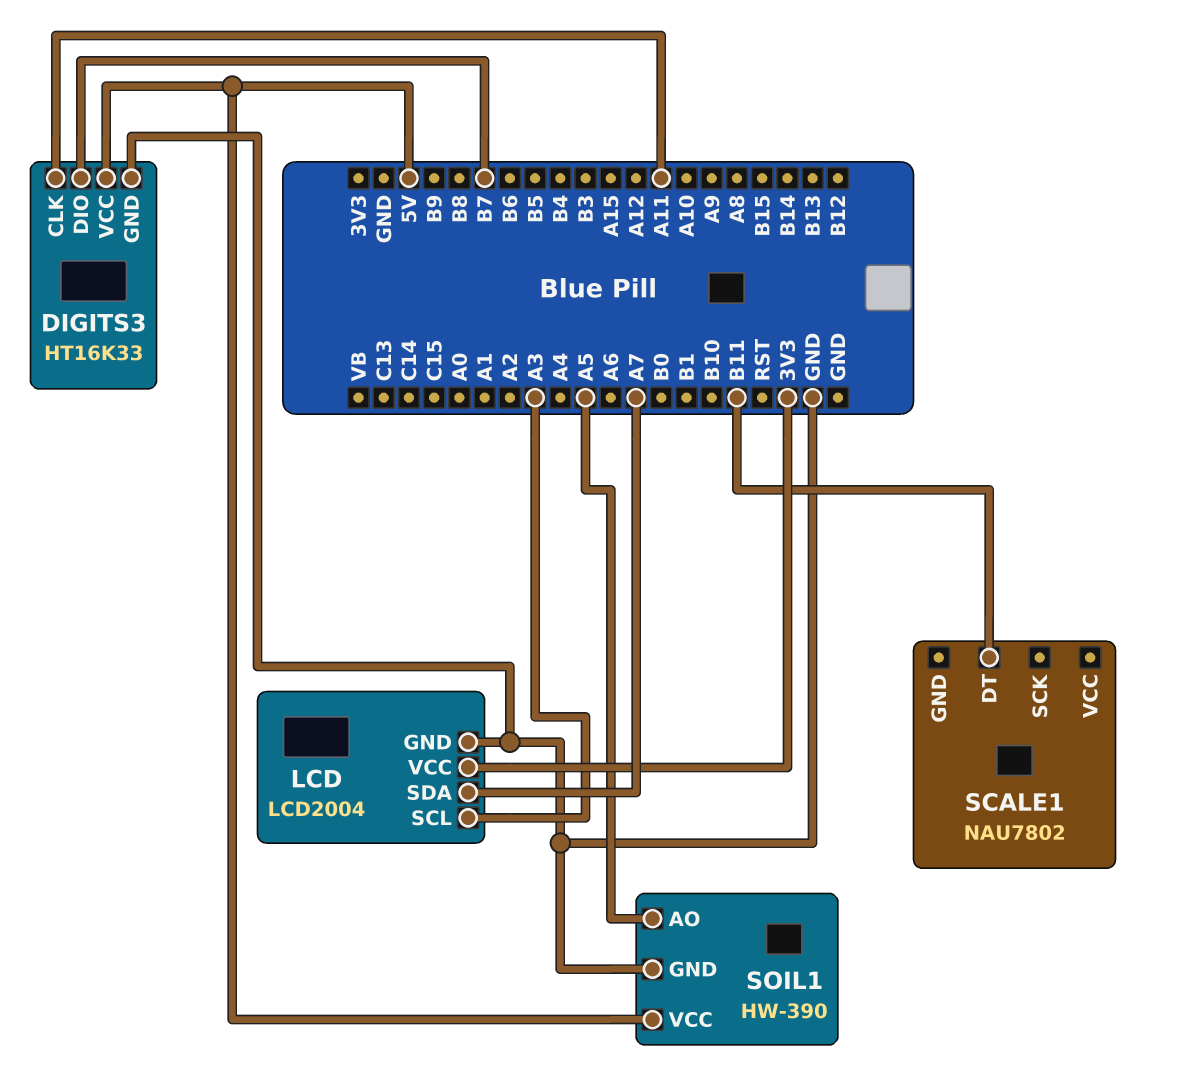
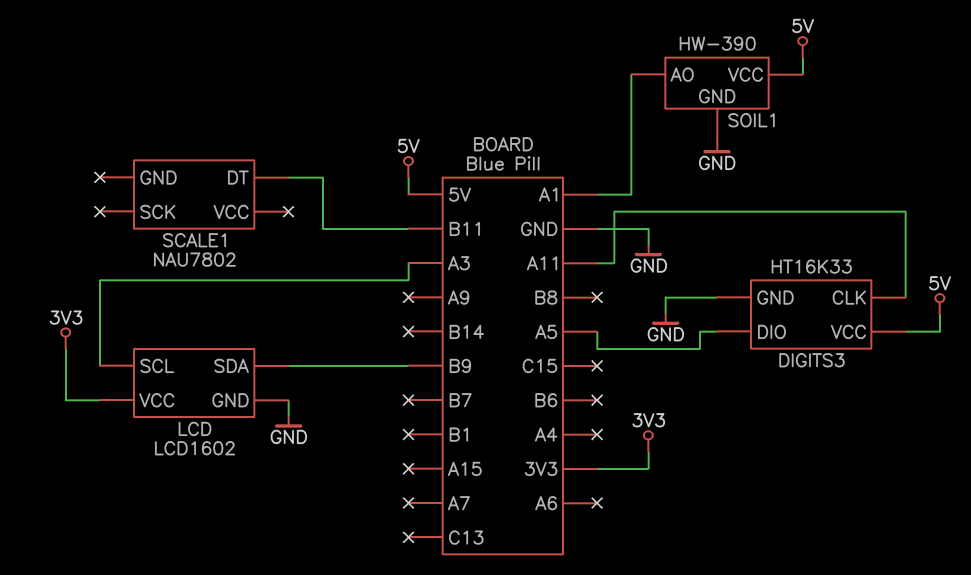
DIGITS3 pin DIO: B7 -> A5
LCD: LCD2004 -> LCD1602
LCD pin SDA: A7 -> B9
SOIL1 pin AO: A5 -> A1

